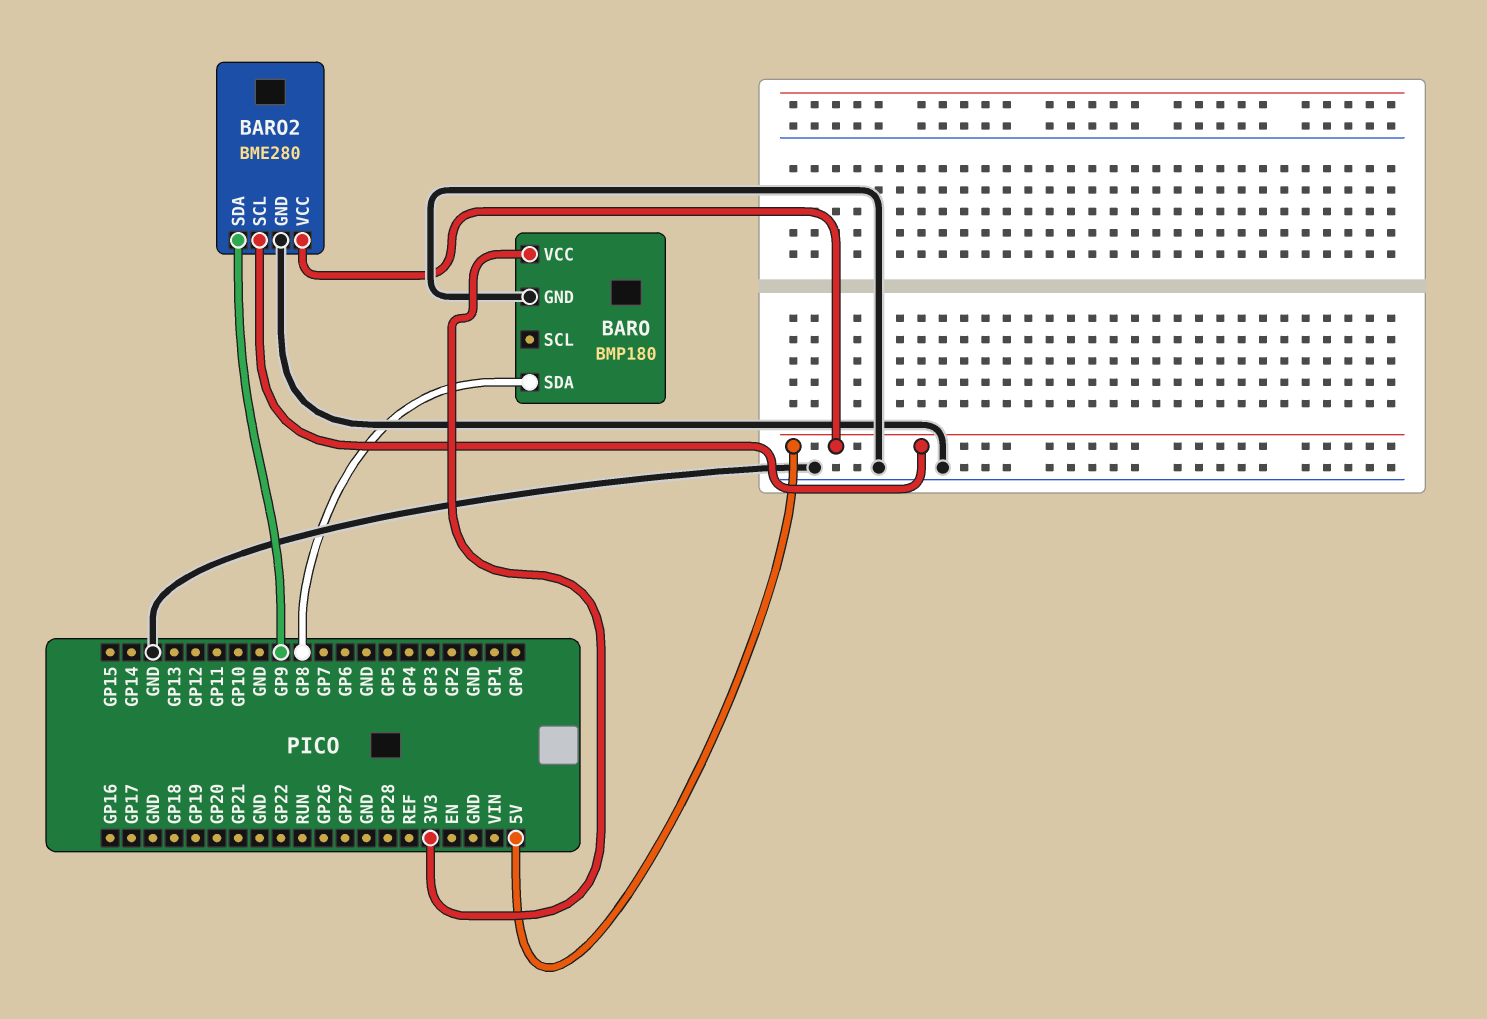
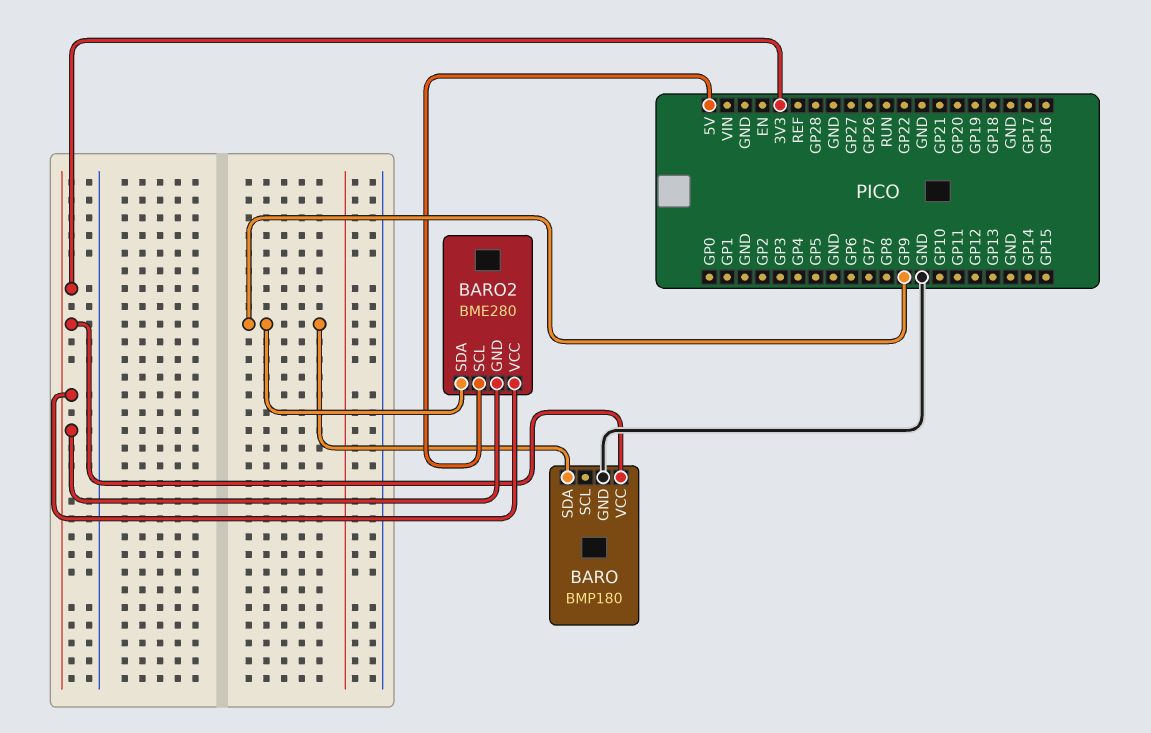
BARO pin SDA: GP8 -> GP9
BARO2 pin GND: GND -> 3V3
BARO2 pin VCC: 5V -> 3V3

